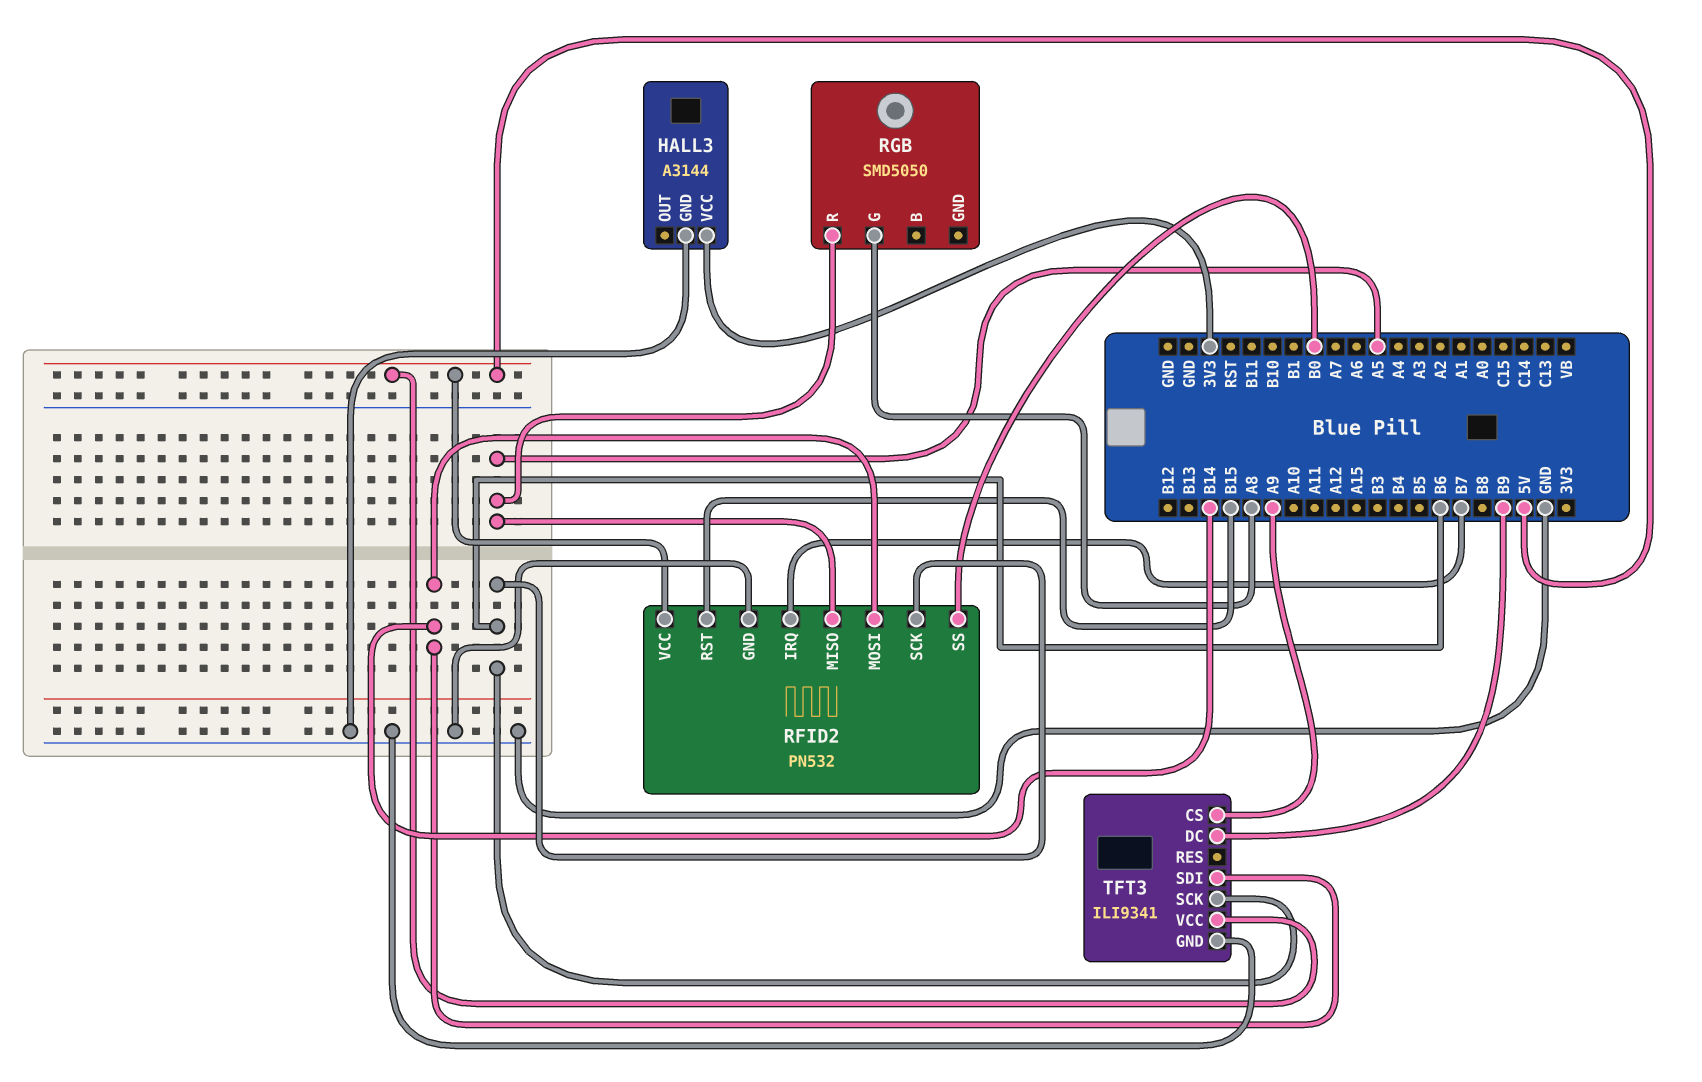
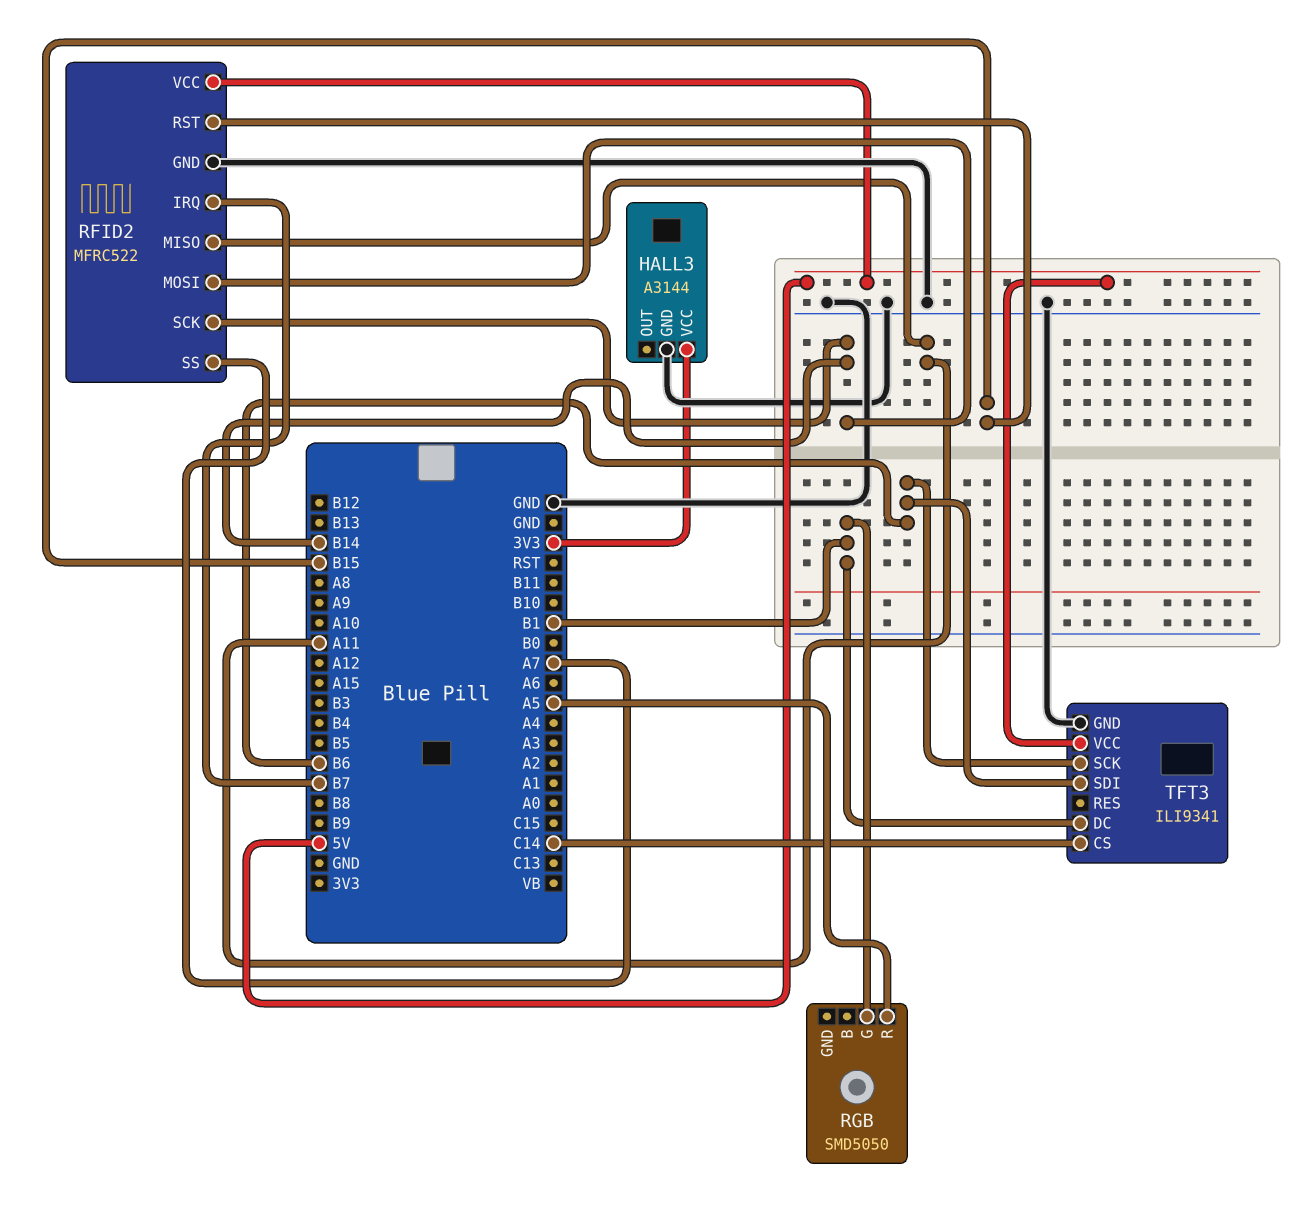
RFID2: PN532 -> MFRC522
RFID2 pin MISO: A5 -> A11
RFID2 pin SCK: B6 -> B14
RFID2 pin SS: B0 -> A7
RGB pin G: A8 -> B1
TFT3 pin CS: A9 -> C14
TFT3 pin DC: B9 -> B1
TFT3 pin SDI: B14 -> B6

